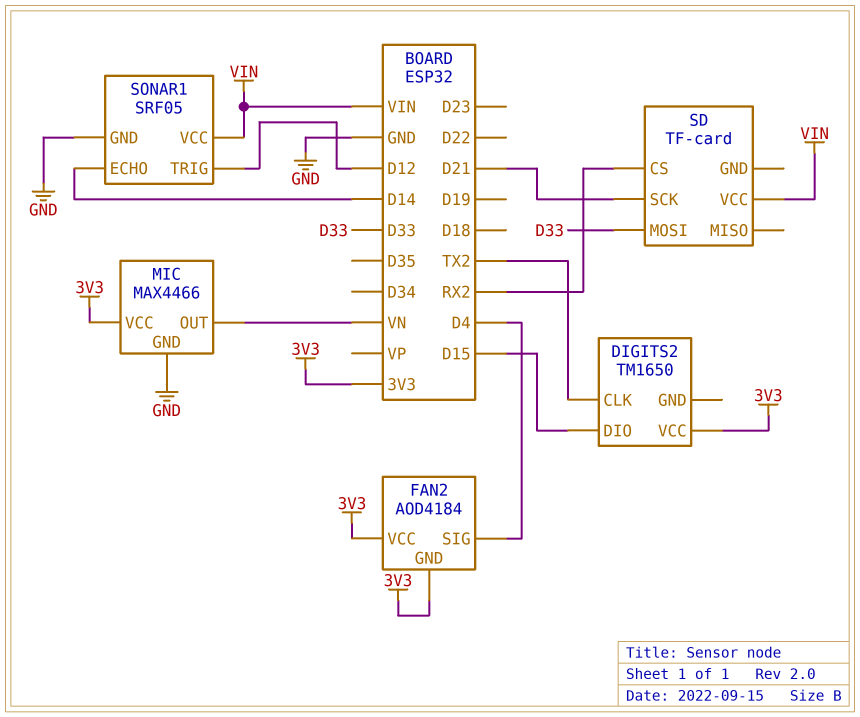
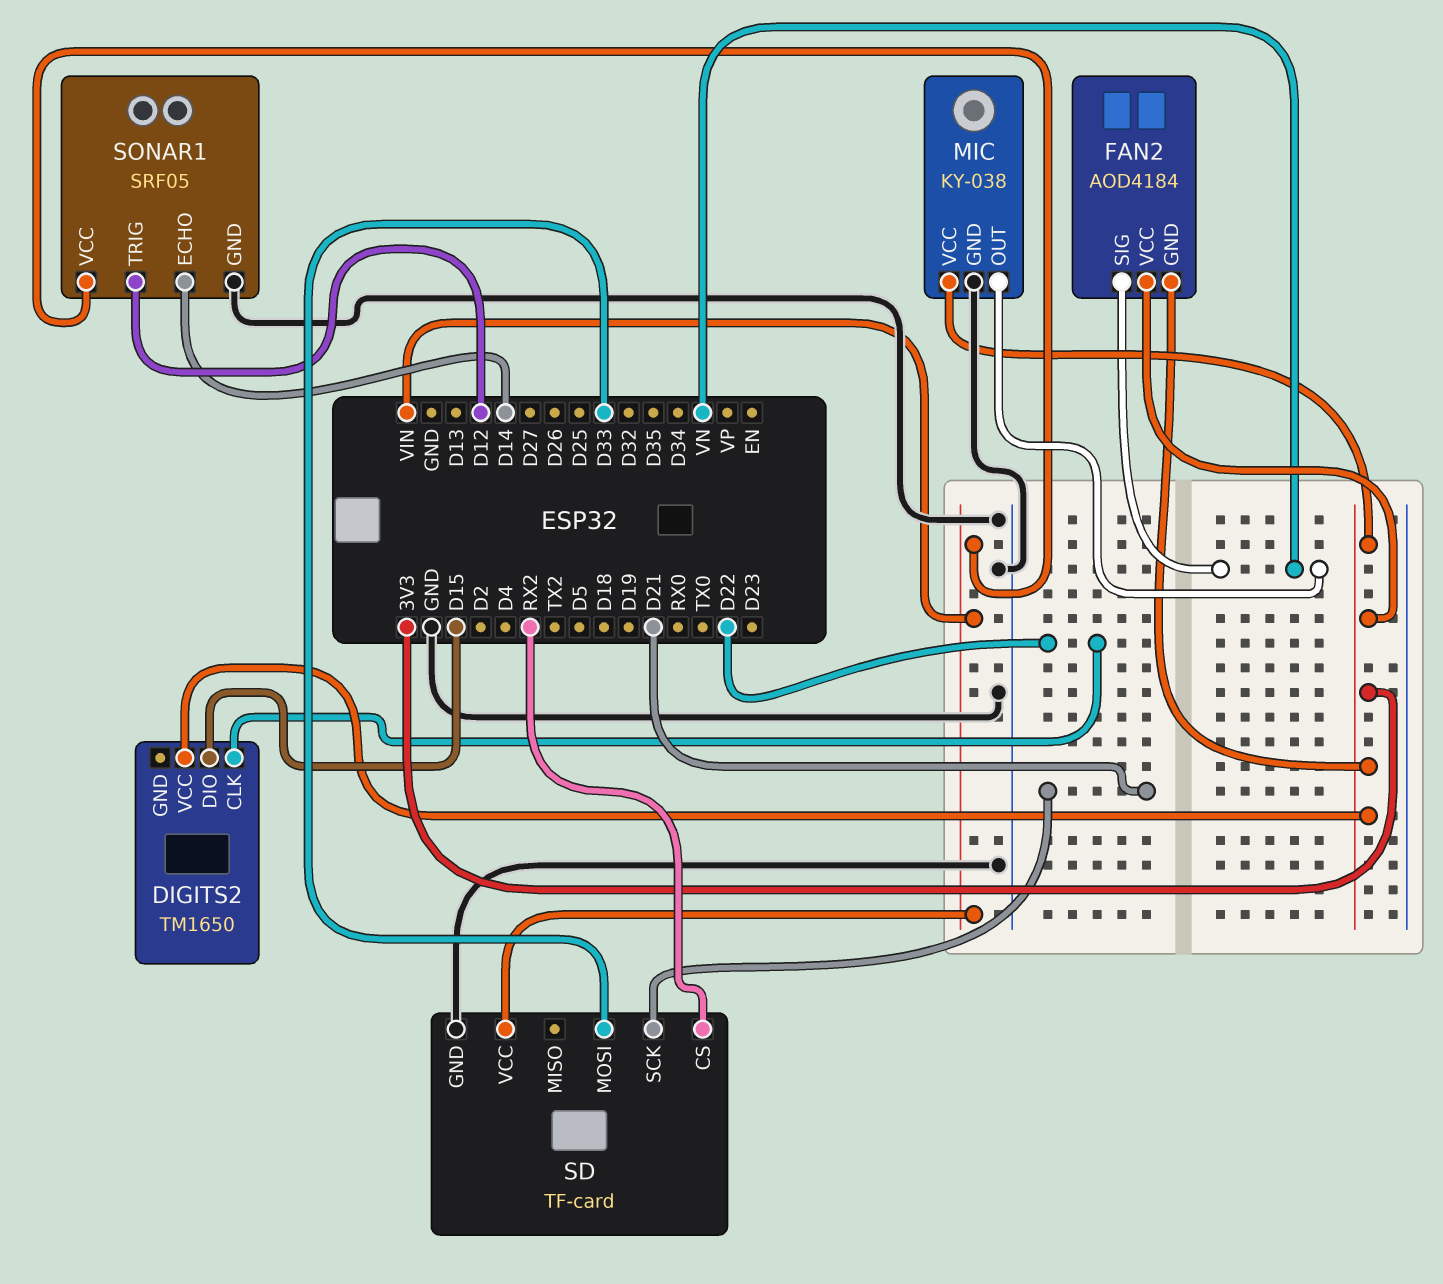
DIGITS2 pin CLK: TX2 -> D22
FAN2 pin SIG: D4 -> VN
MIC: MAX4466 -> KY-038
SD pin GND: none -> GND

